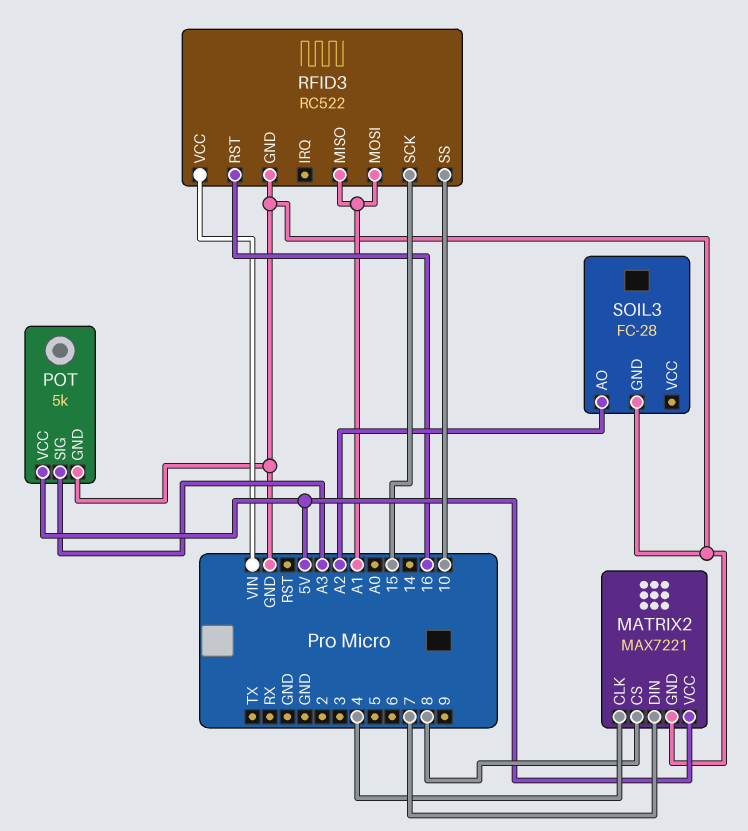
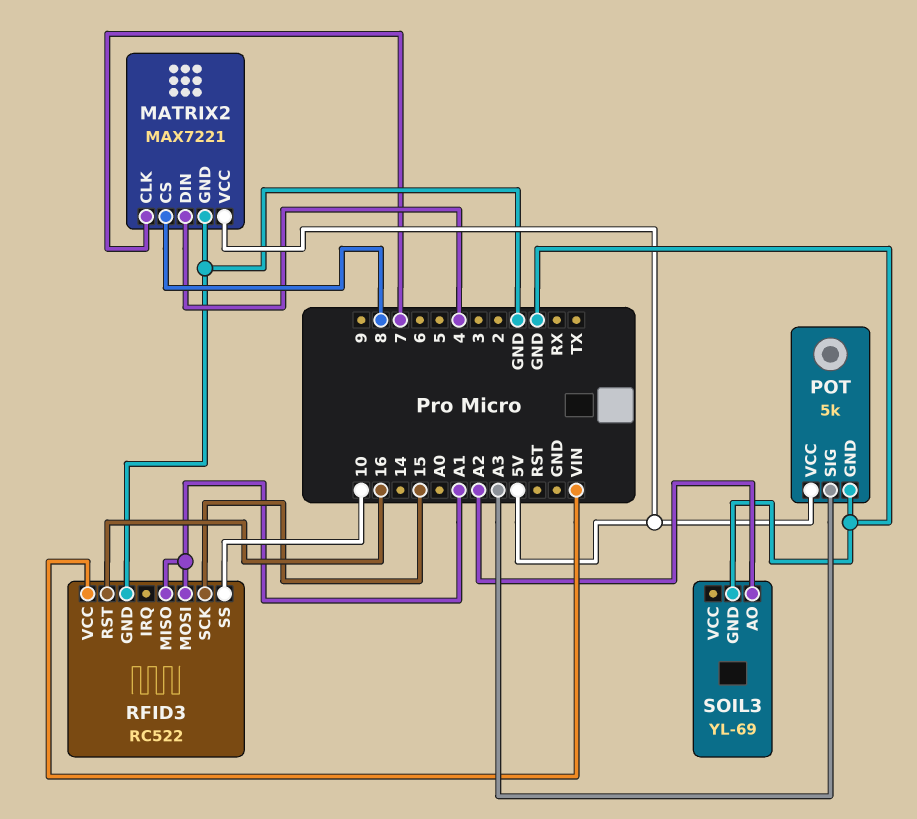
MATRIX2 pin CLK: 4 -> 7
MATRIX2 pin DIN: 7 -> 4
SOIL3: FC-28 -> YL-69

